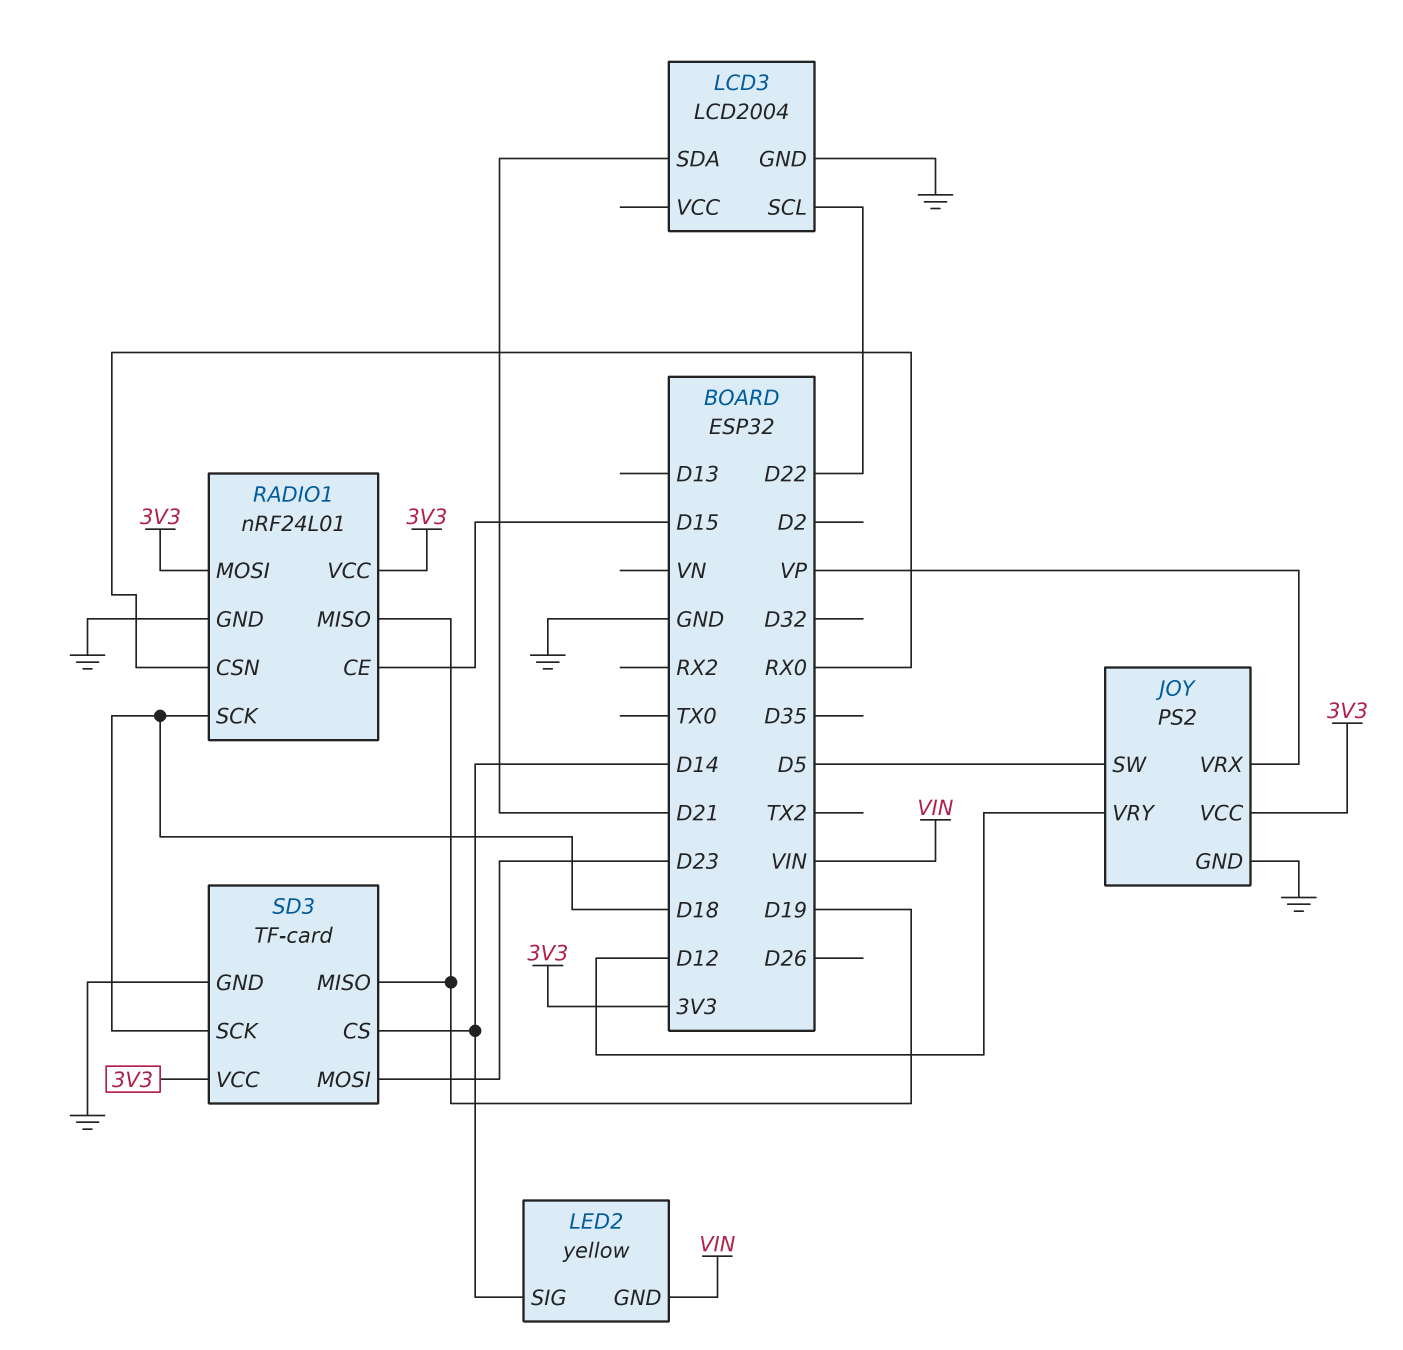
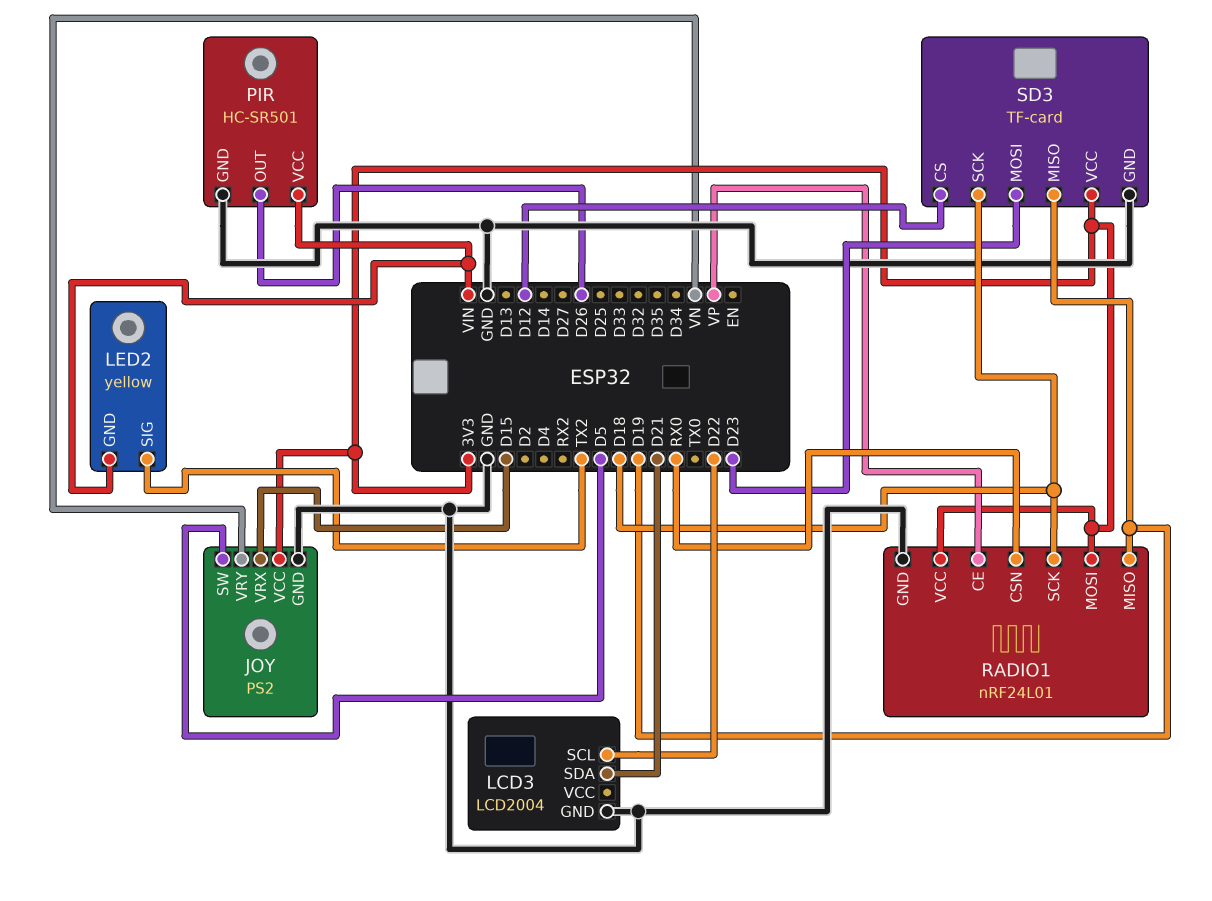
JOY pin VRX: VP -> D15
JOY pin VRY: D12 -> VN
LED2 pin SIG: D14 -> TX2
PIR: none -> HC-SR501
PIR pin GND: none -> GND
PIR pin OUT: none -> D26
PIR pin VCC: none -> VIN
RADIO1 pin CE: D15 -> VP
SD3 pin CS: D14 -> D12

